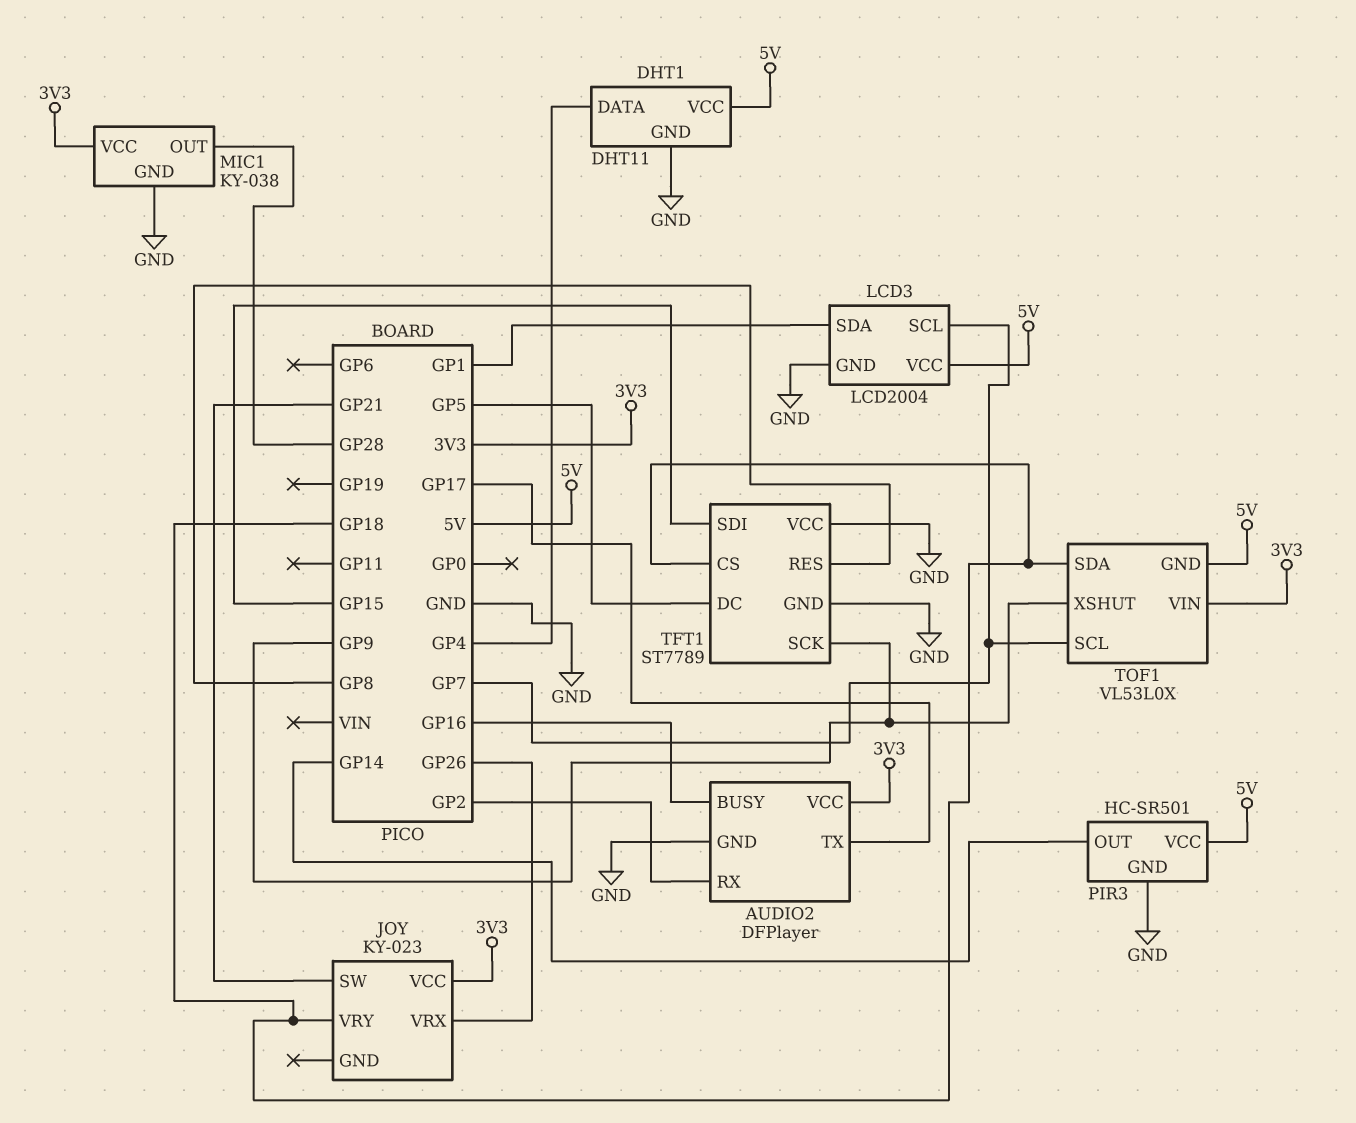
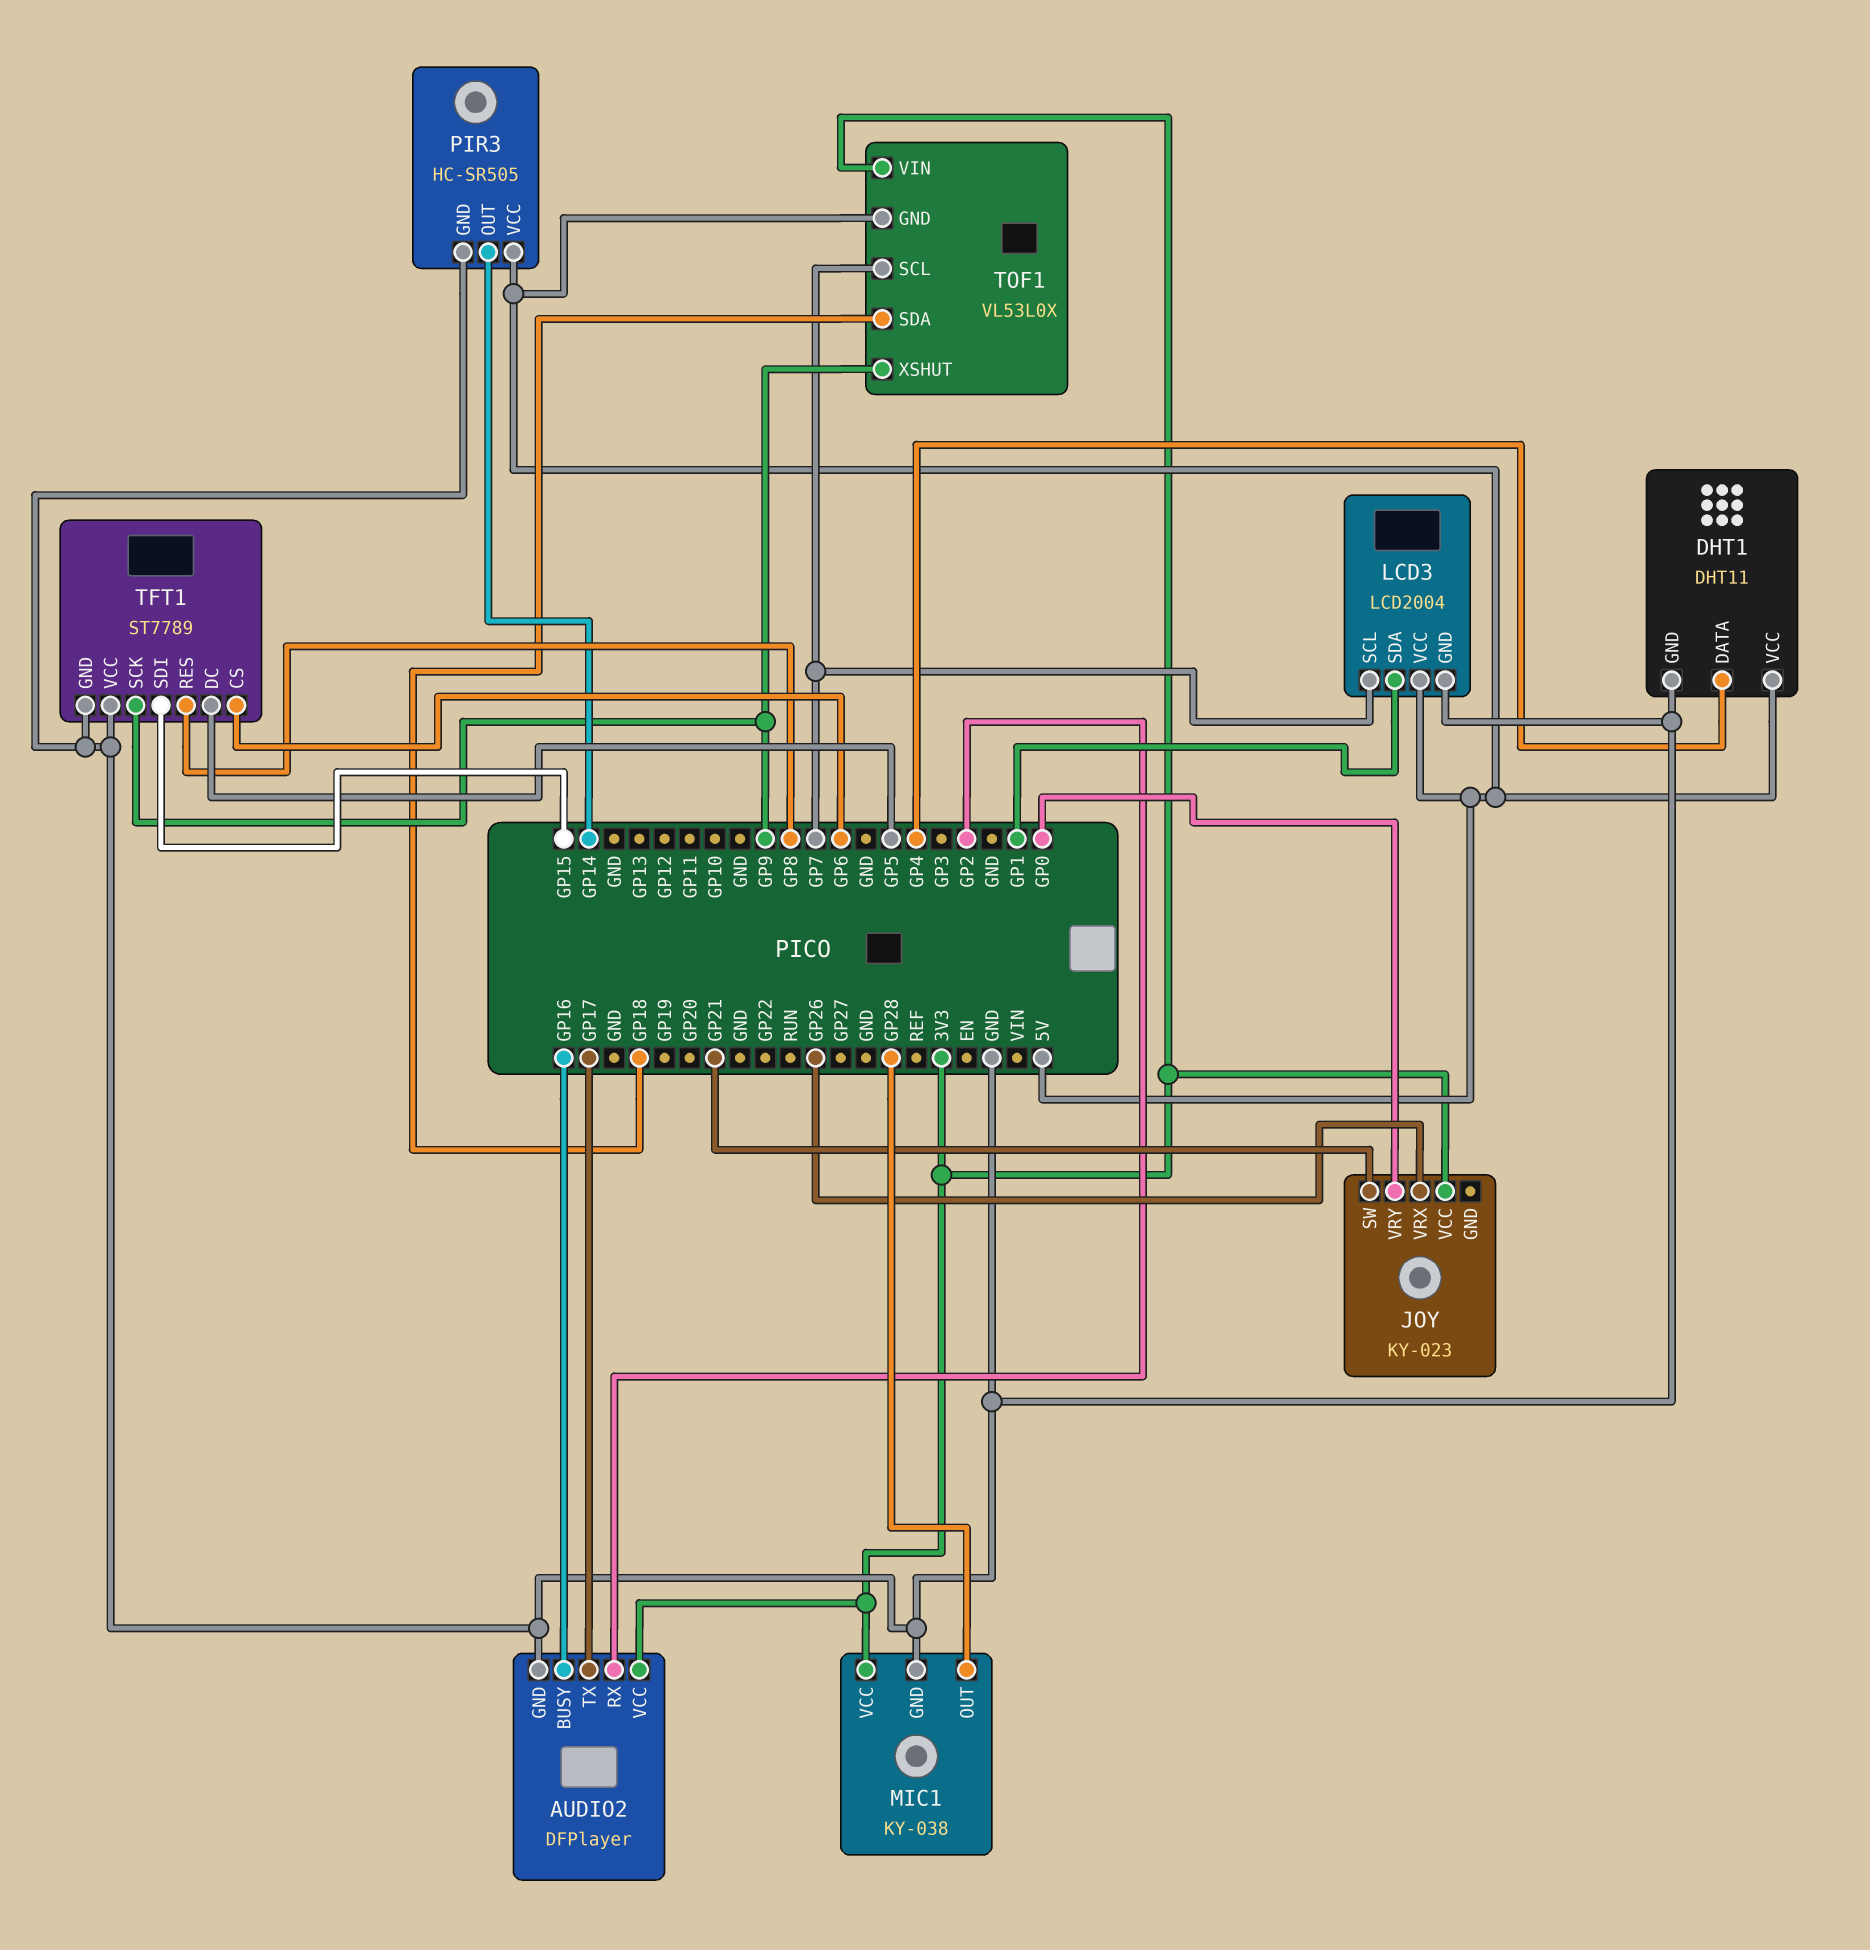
JOY pin VRY: GP18 -> GP0
PIR3: HC-SR501 -> HC-SR505
TFT1 pin CS: GP18 -> GP6

